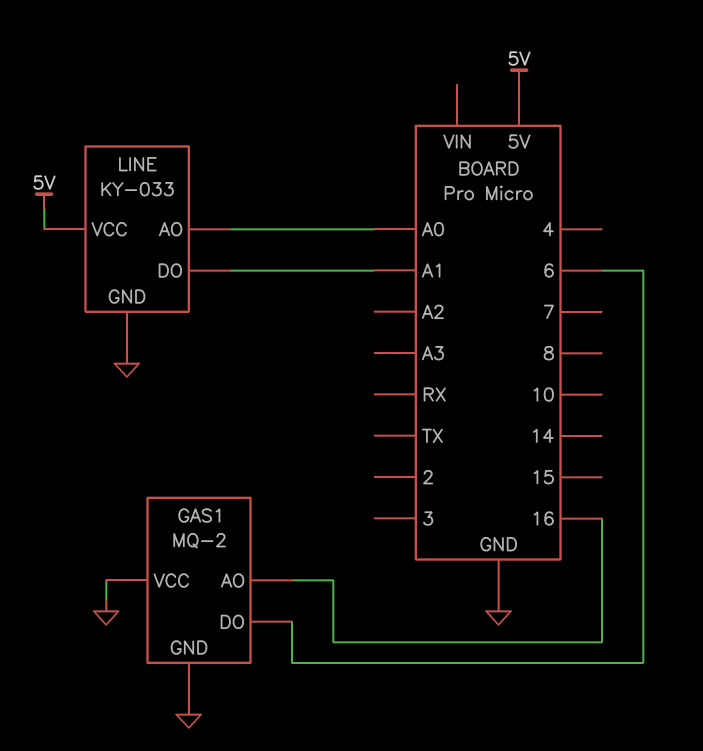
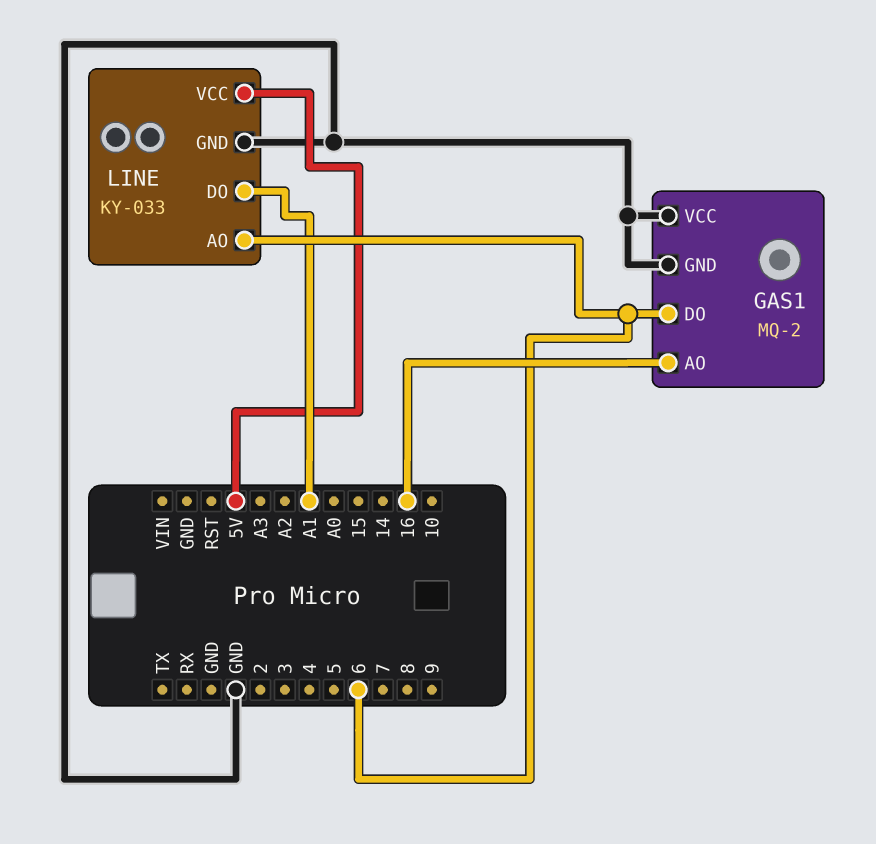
LINE pin AO: A0 -> 6

